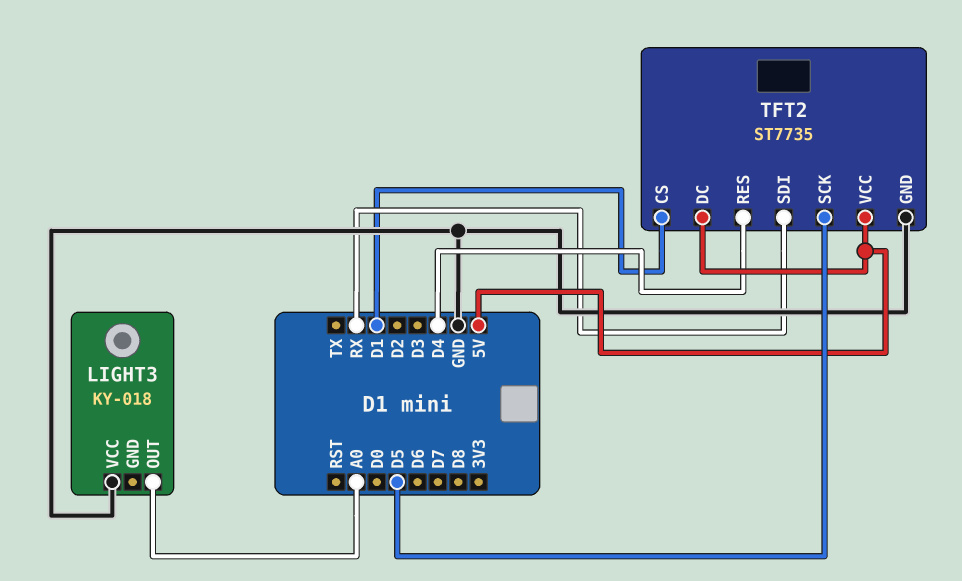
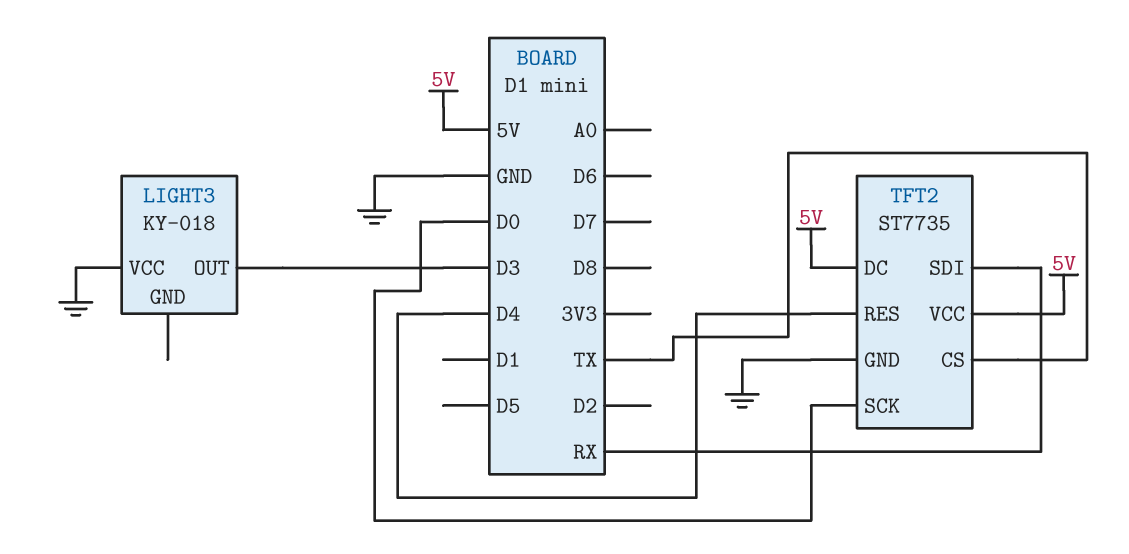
LIGHT3 pin OUT: A0 -> D3
TFT2 pin CS: D1 -> TX
TFT2 pin SCK: D5 -> D0

